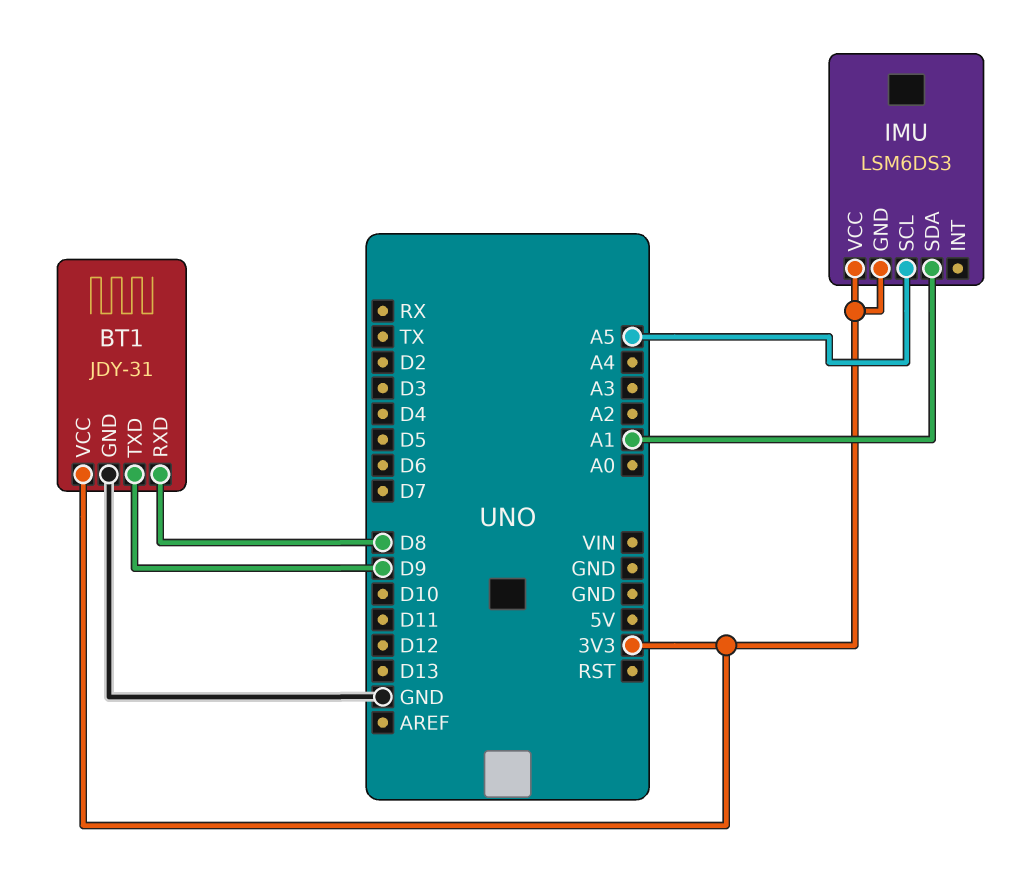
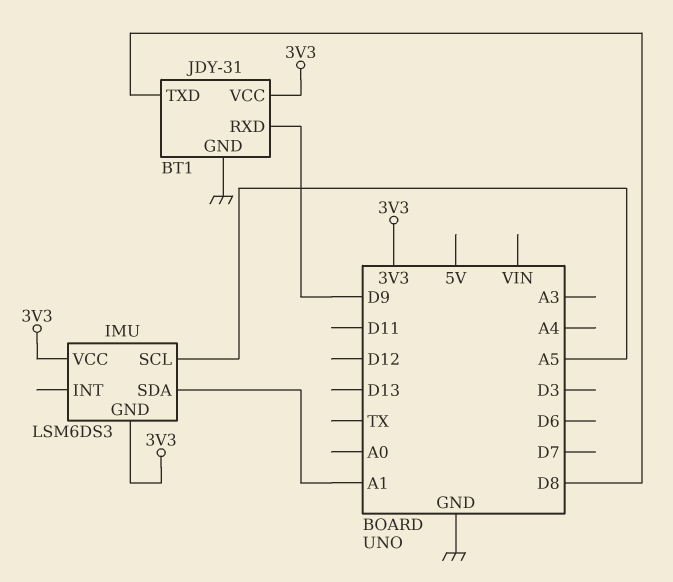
BT1 pin RXD: D8 -> D9
BT1 pin TXD: D9 -> D8

